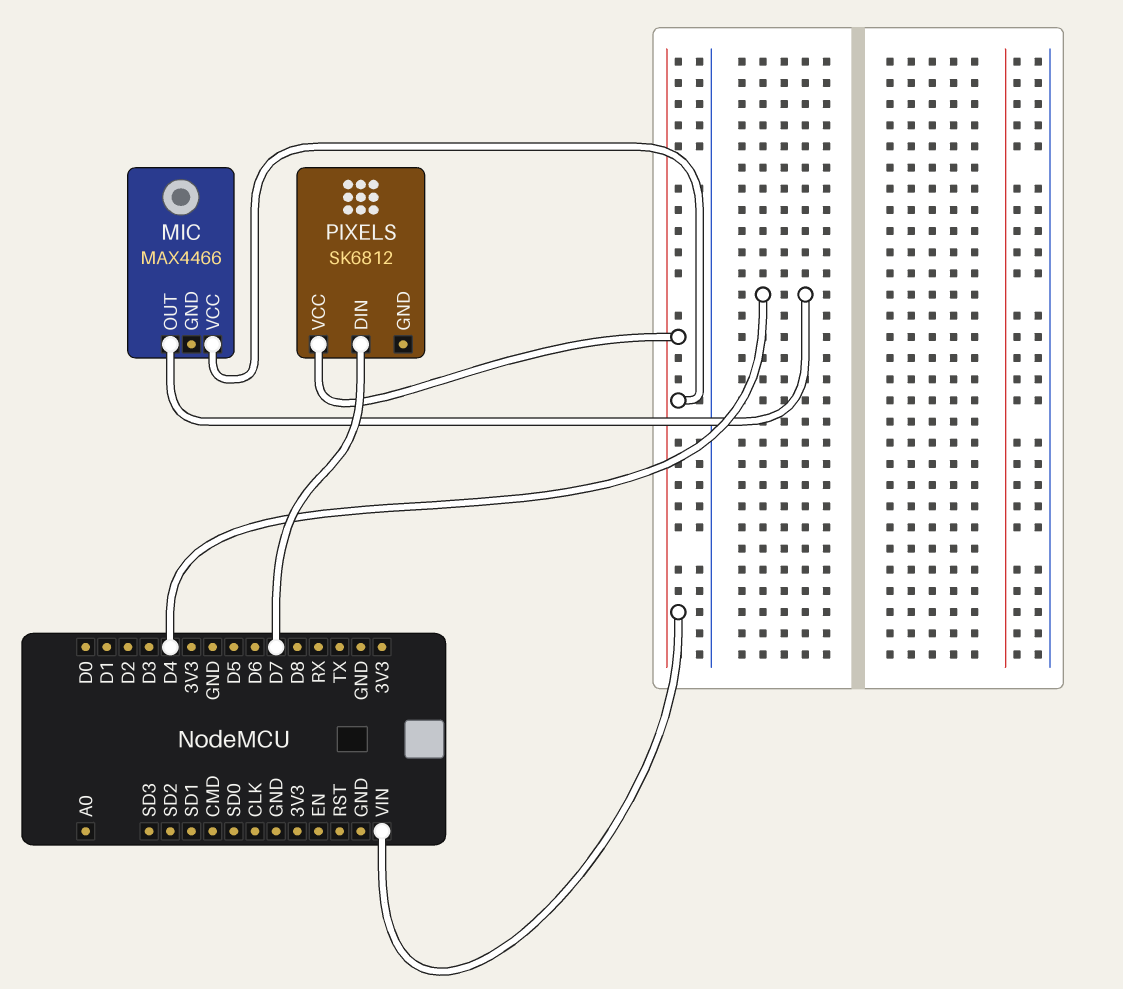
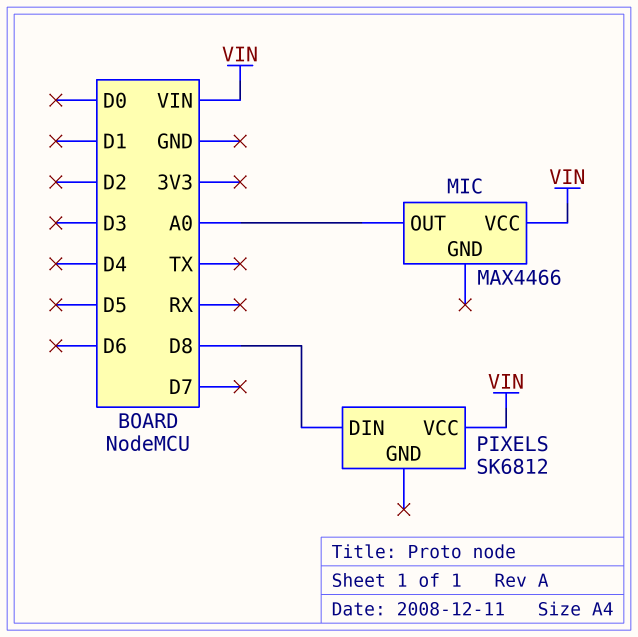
MIC pin OUT: D4 -> A0
PIXELS pin DIN: D7 -> D8

